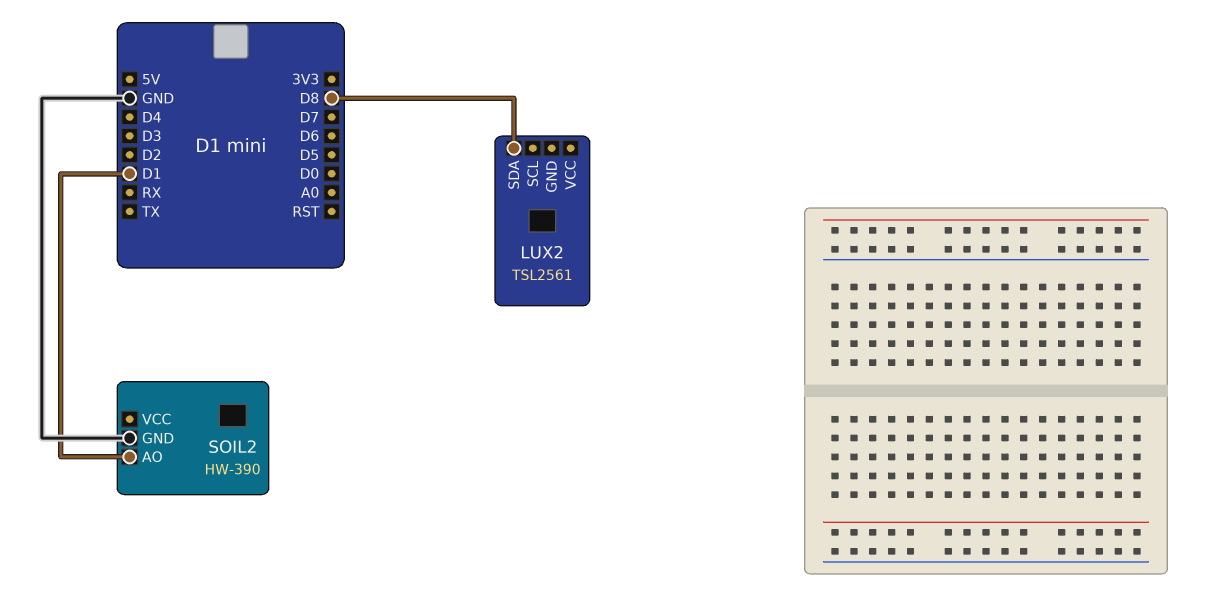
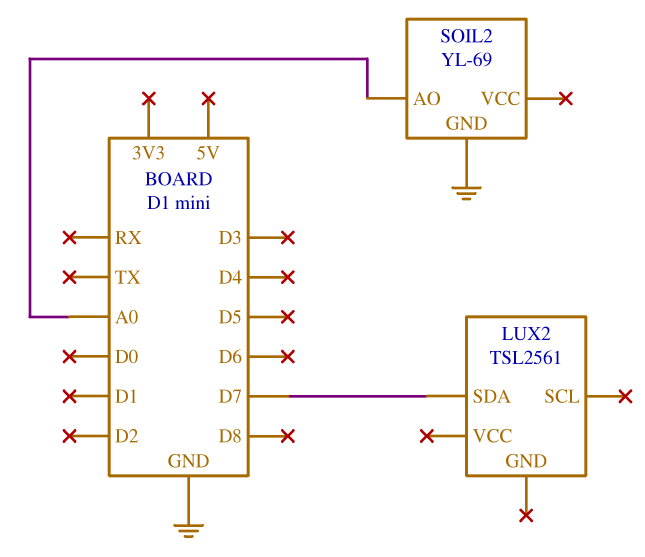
LUX2 pin SDA: D8 -> D7
SOIL2: HW-390 -> YL-69
SOIL2 pin AO: D1 -> A0

